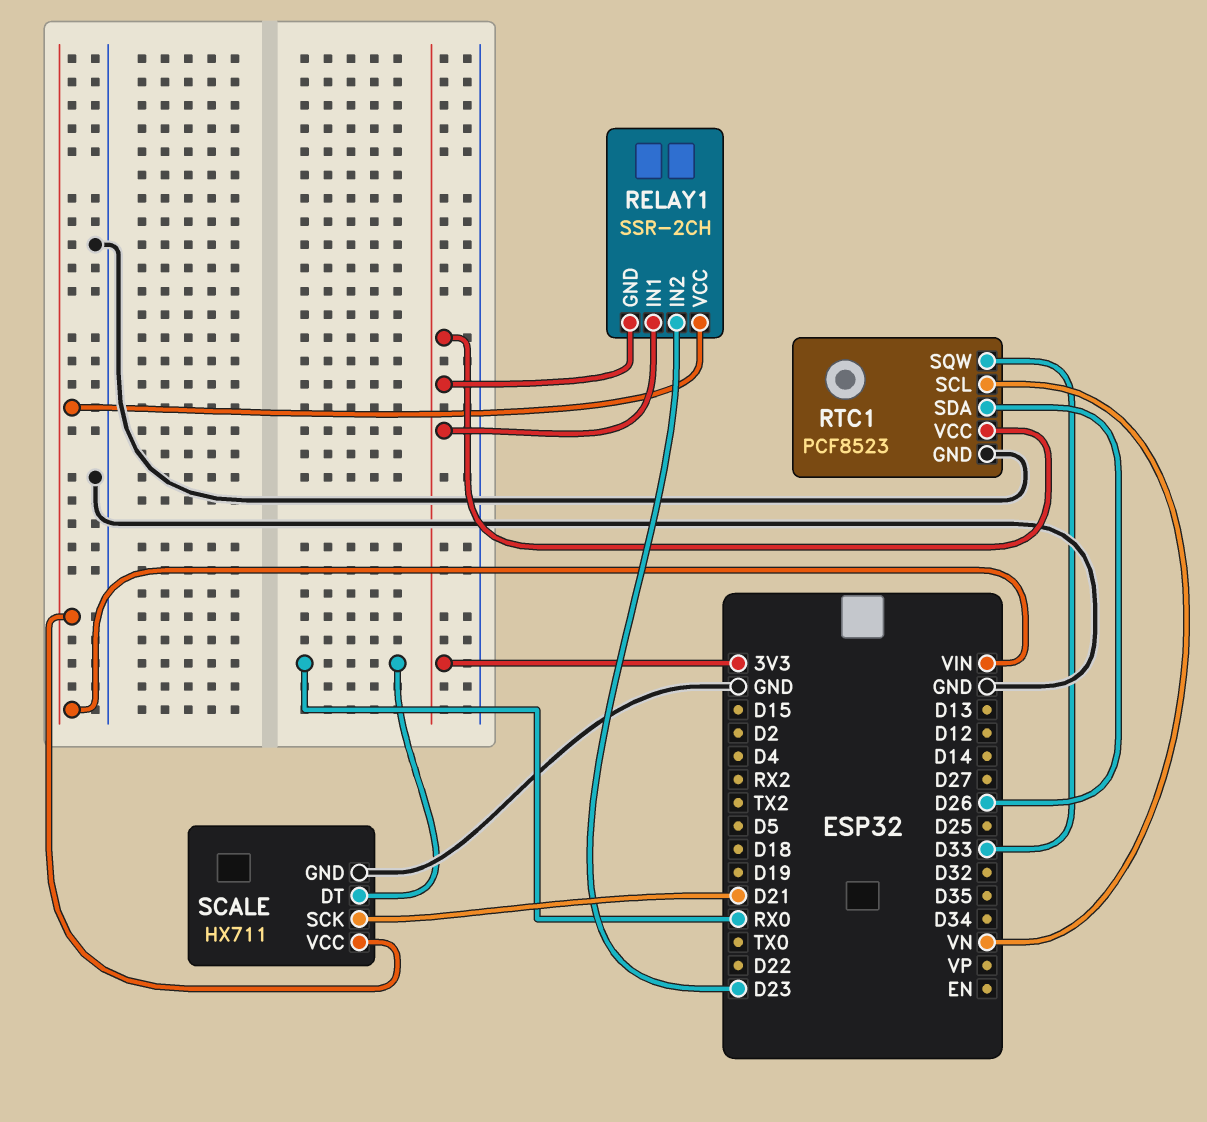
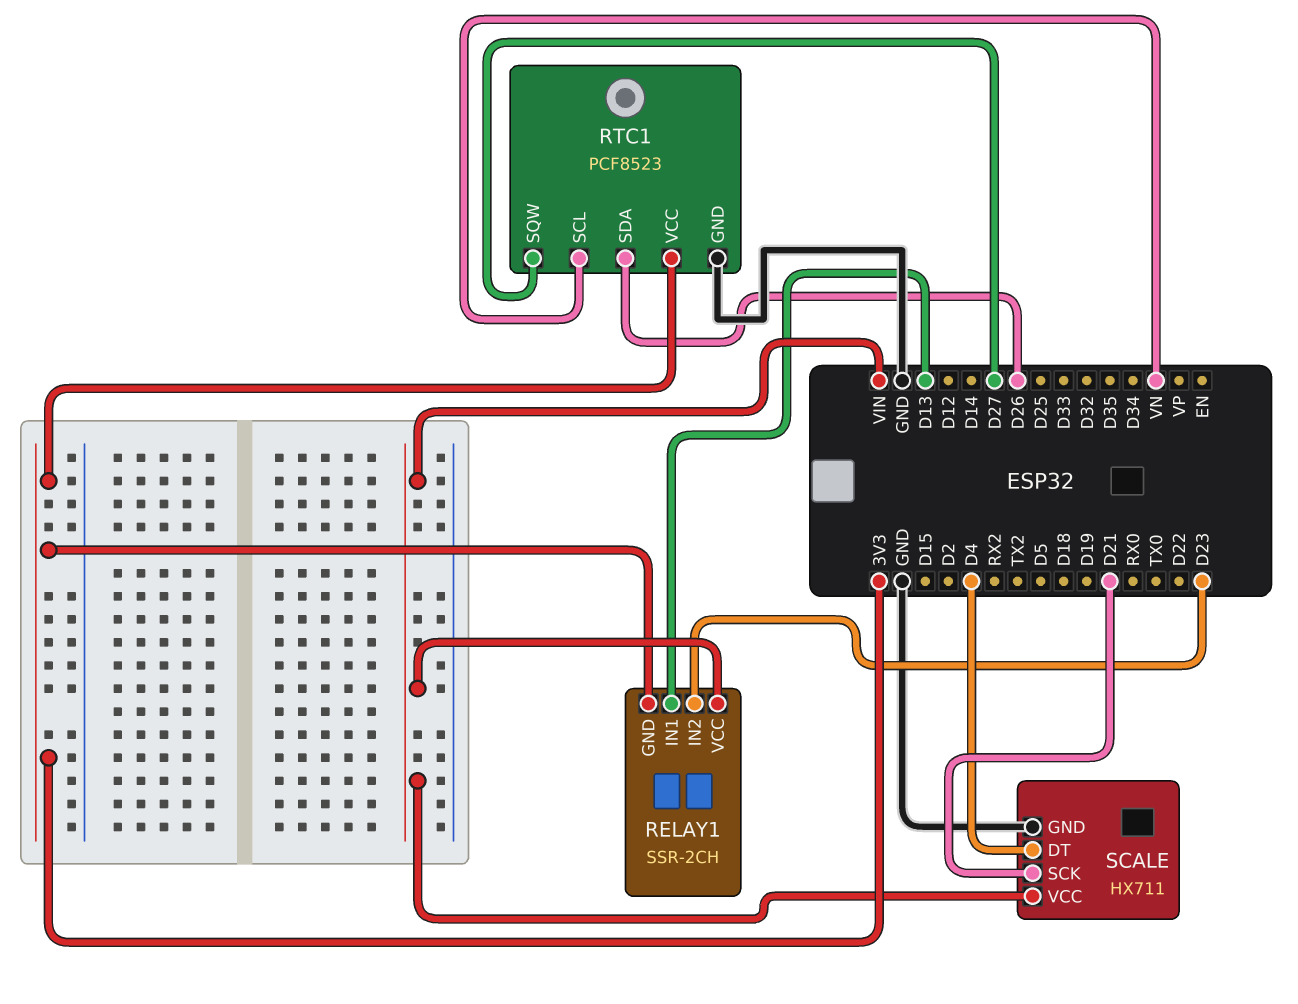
RELAY1 pin IN1: 3V3 -> D13
RTC1 pin SQW: D33 -> D27
SCALE pin DT: RX0 -> D4

